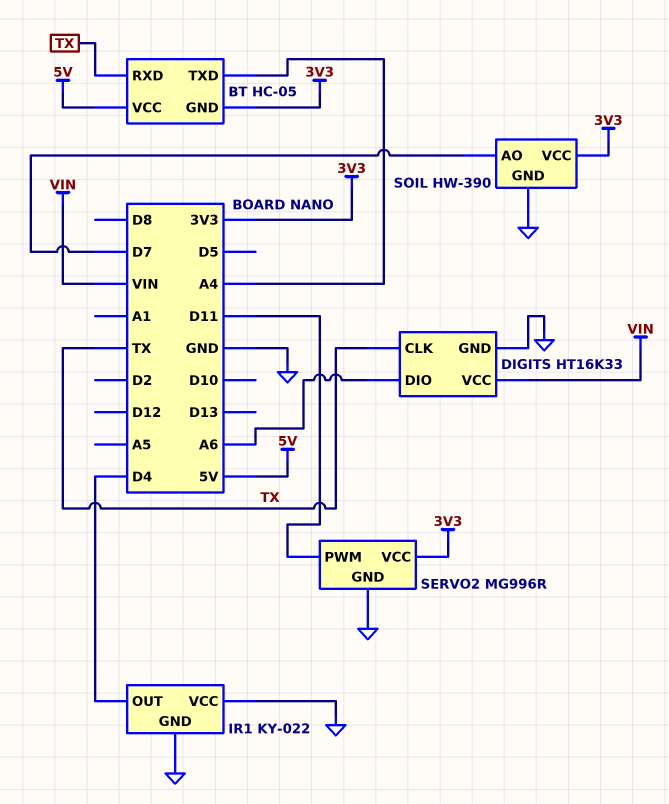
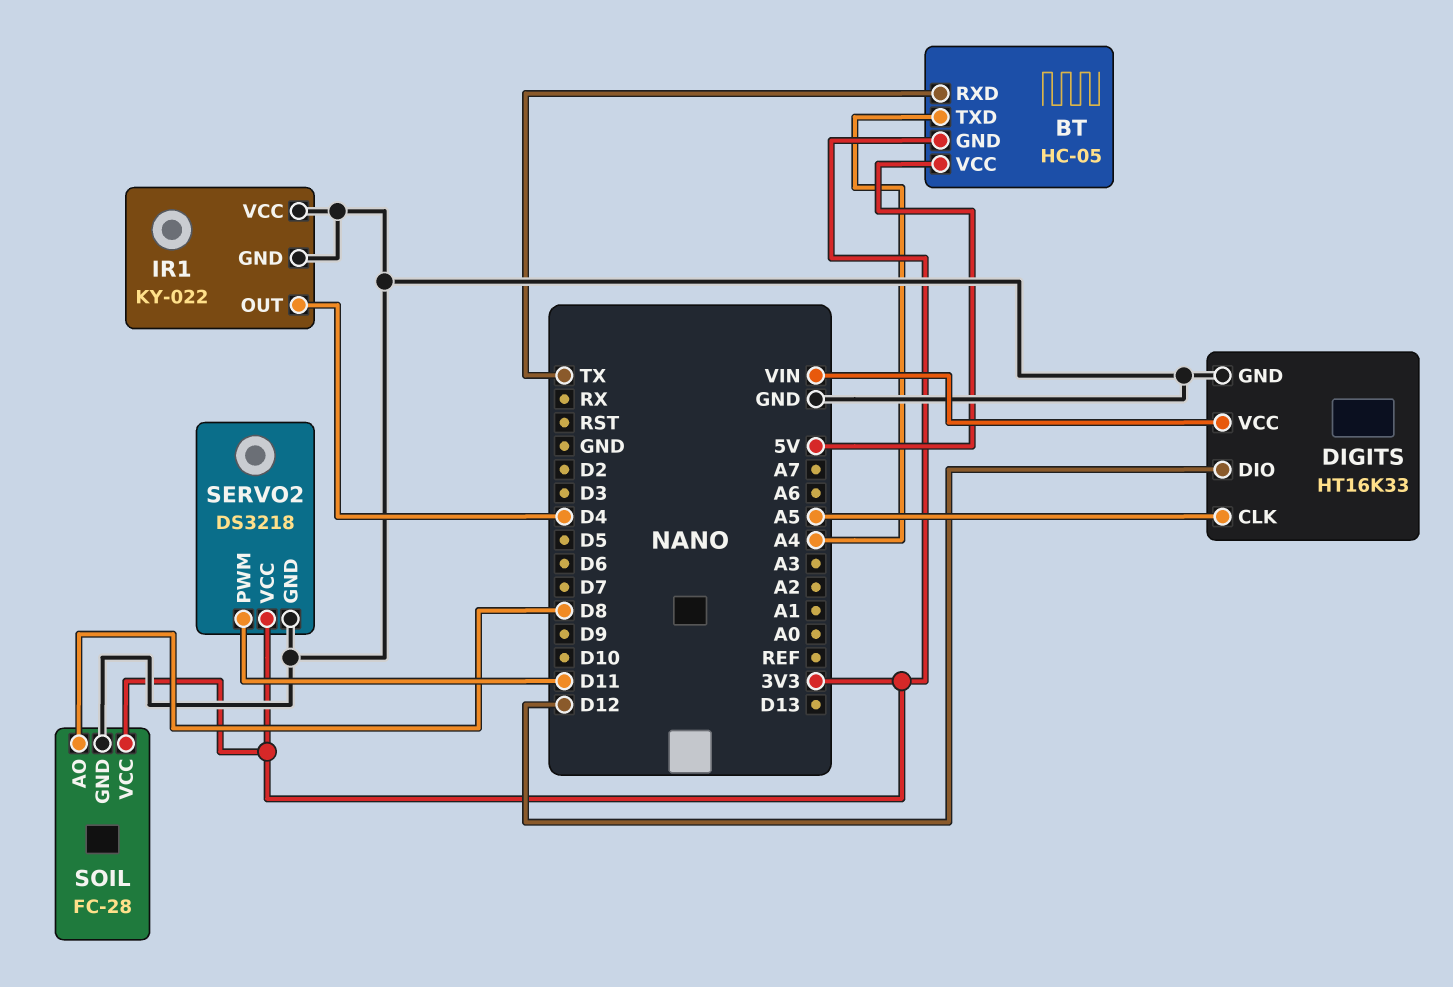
DIGITS pin CLK: TX -> A5
DIGITS pin DIO: A6 -> D12
SERVO2: MG996R -> DS3218
SOIL: HW-390 -> FC-28
SOIL pin AO: D7 -> D8

